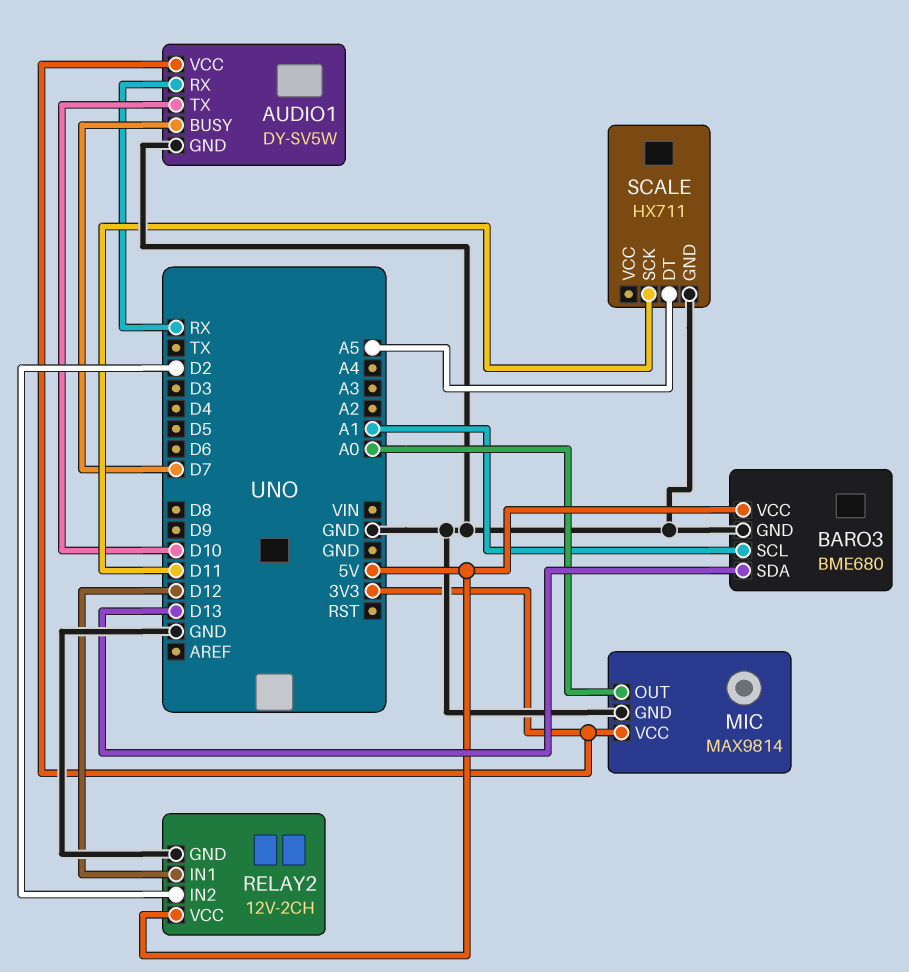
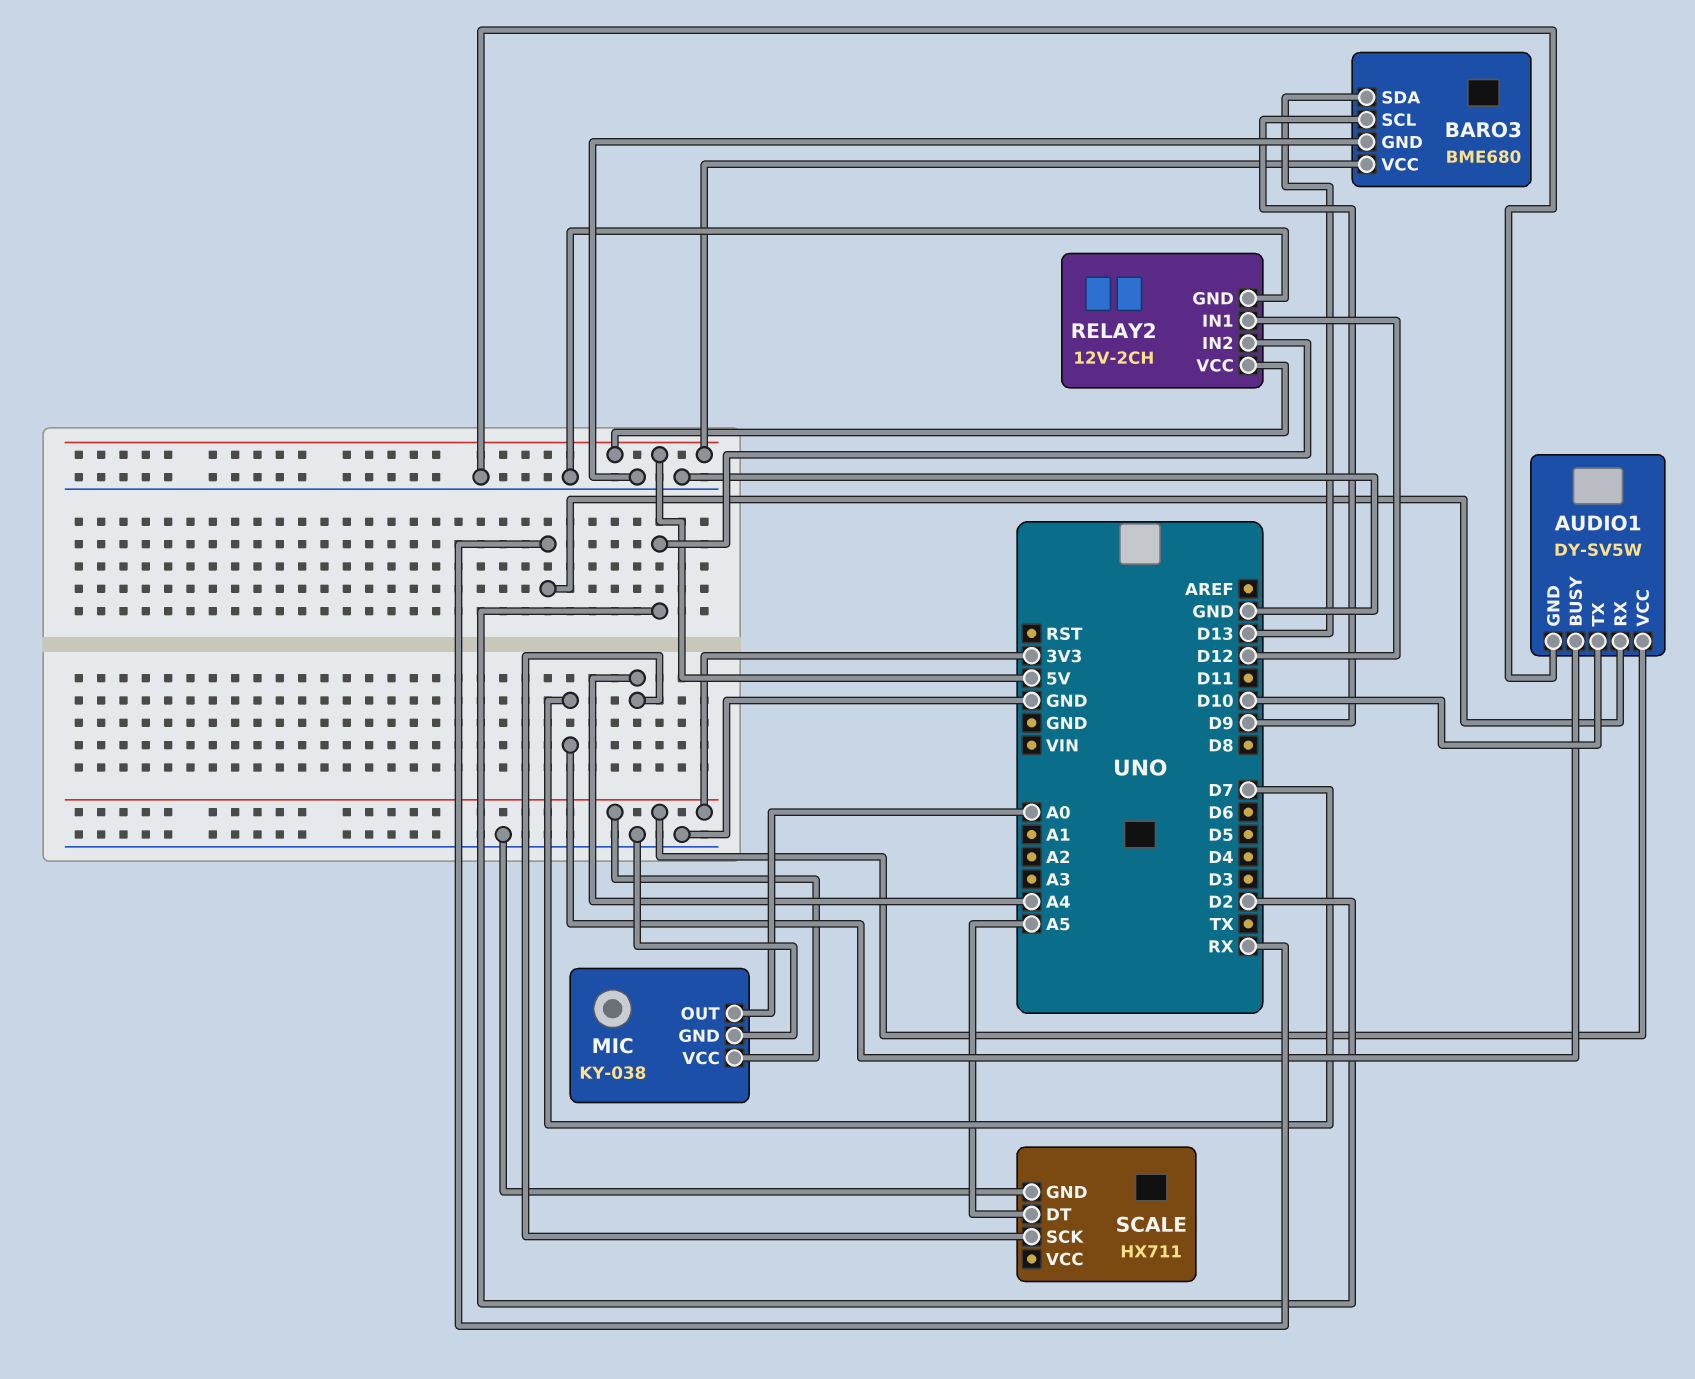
BARO3 pin SCL: A1 -> D9
MIC: MAX9814 -> KY-038
SCALE pin SCK: D11 -> A4

